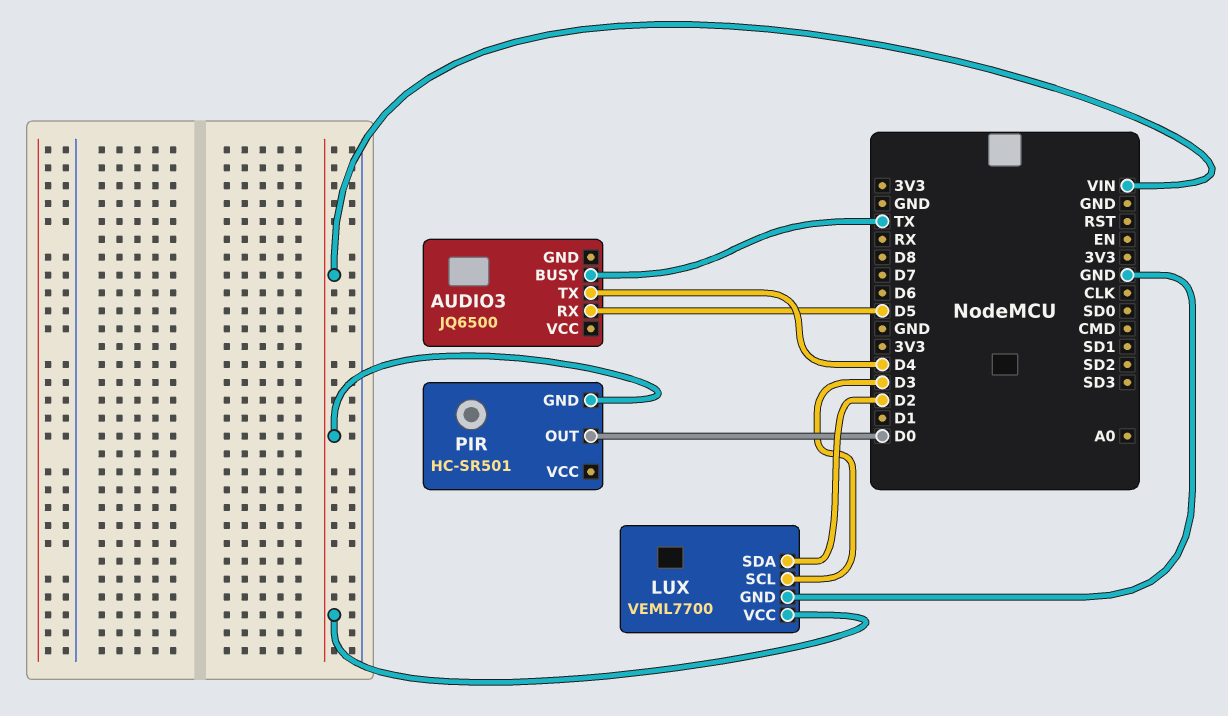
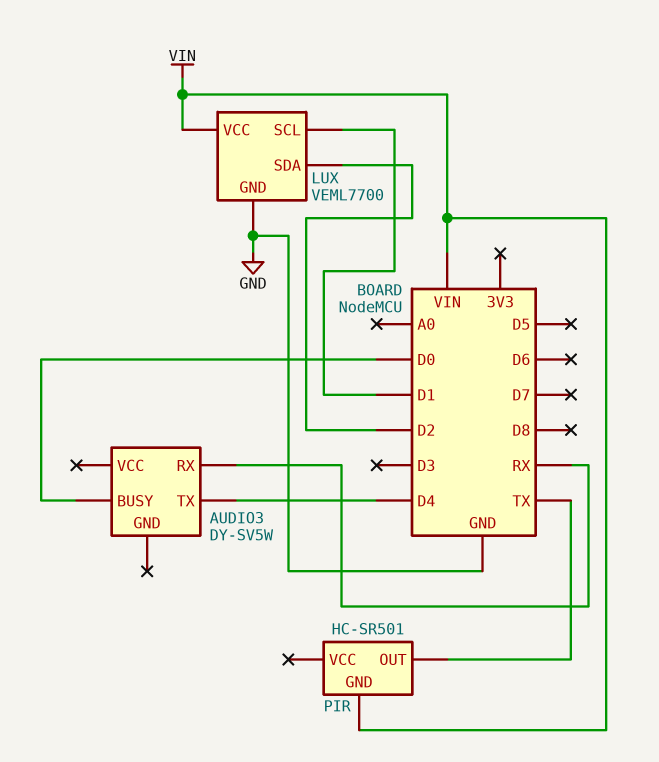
AUDIO3: JQ6500 -> DY-SV5W
AUDIO3 pin BUSY: TX -> D0
AUDIO3 pin RX: D5 -> RX
LUX pin SCL: D3 -> D1
PIR pin OUT: D0 -> TX

